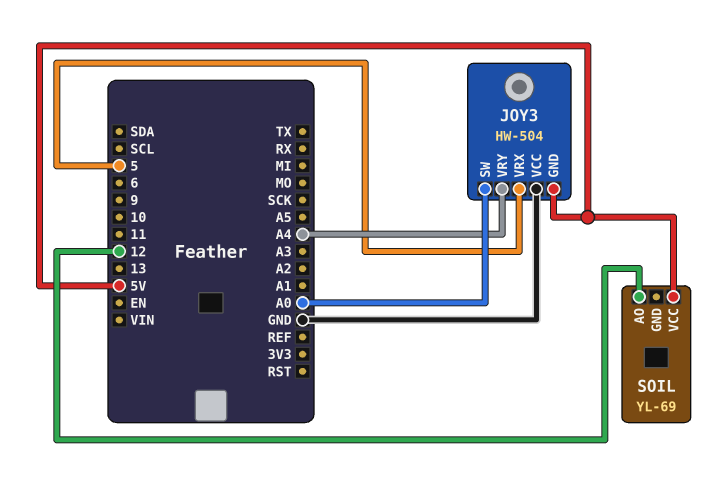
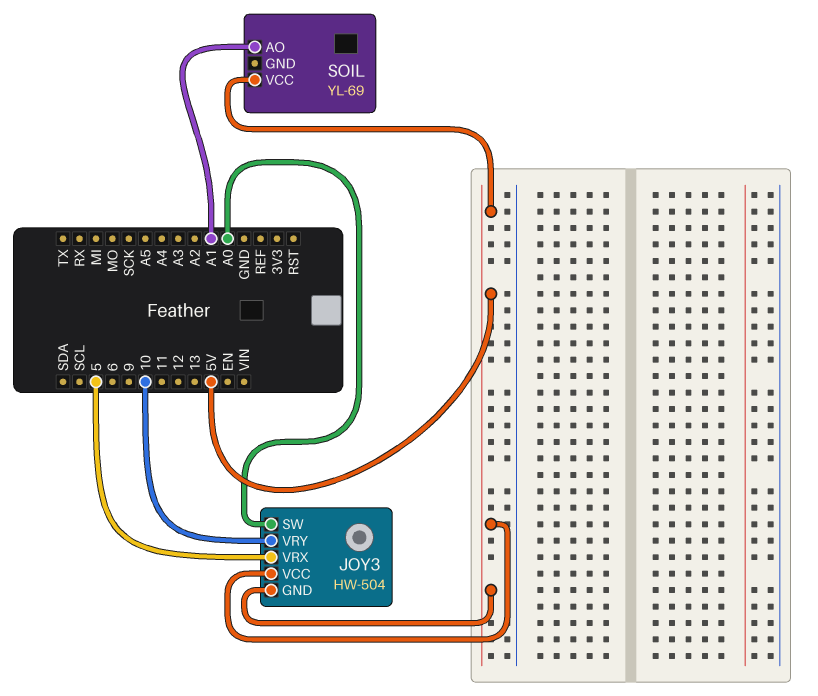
JOY3 pin VCC: GND -> 5V
JOY3 pin VRY: A4 -> 10
SOIL pin AO: 12 -> A1

